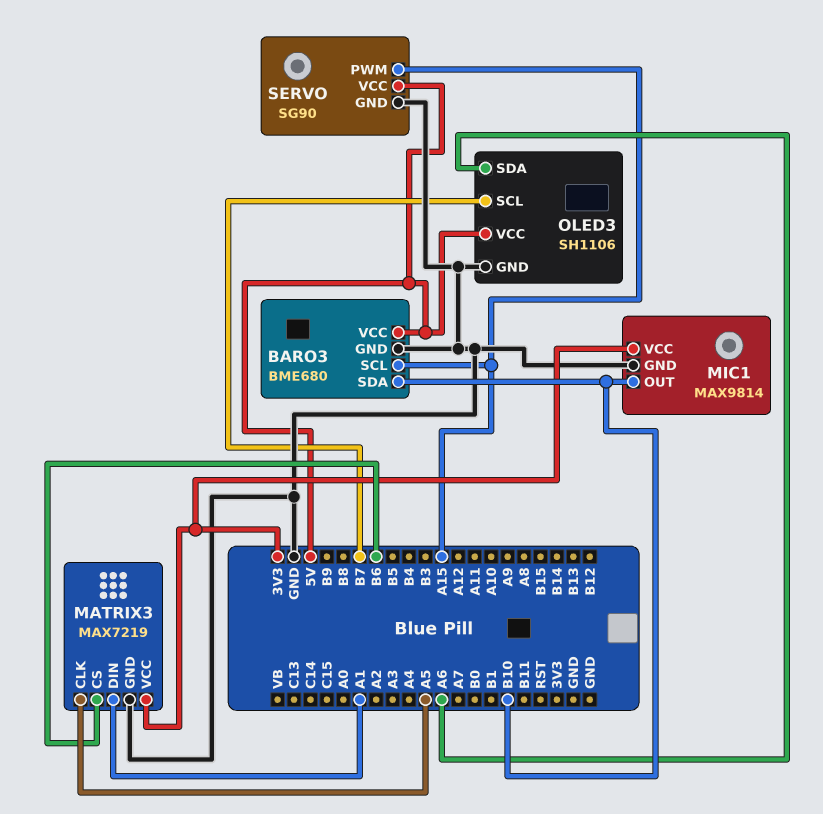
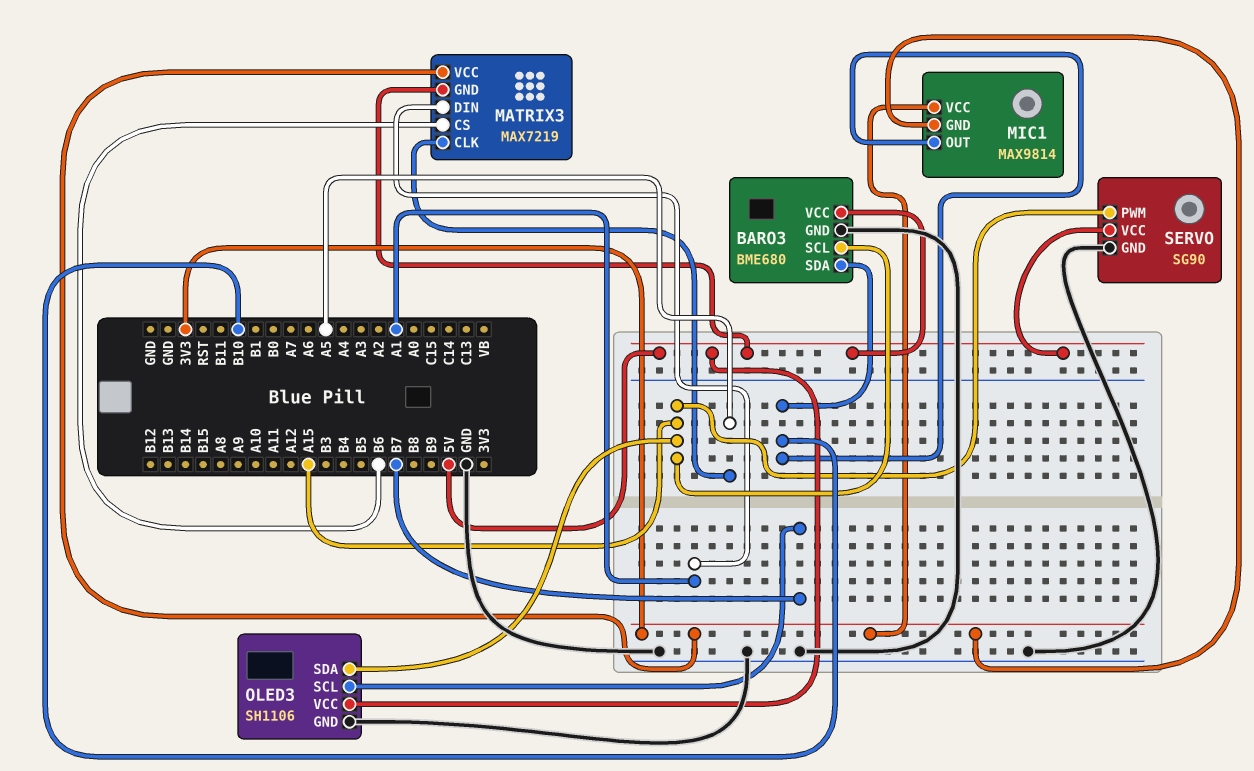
MATRIX3 pin GND: GND -> 5V
MIC1 pin GND: GND -> 3V3
OLED3 pin SDA: A6 -> A15

